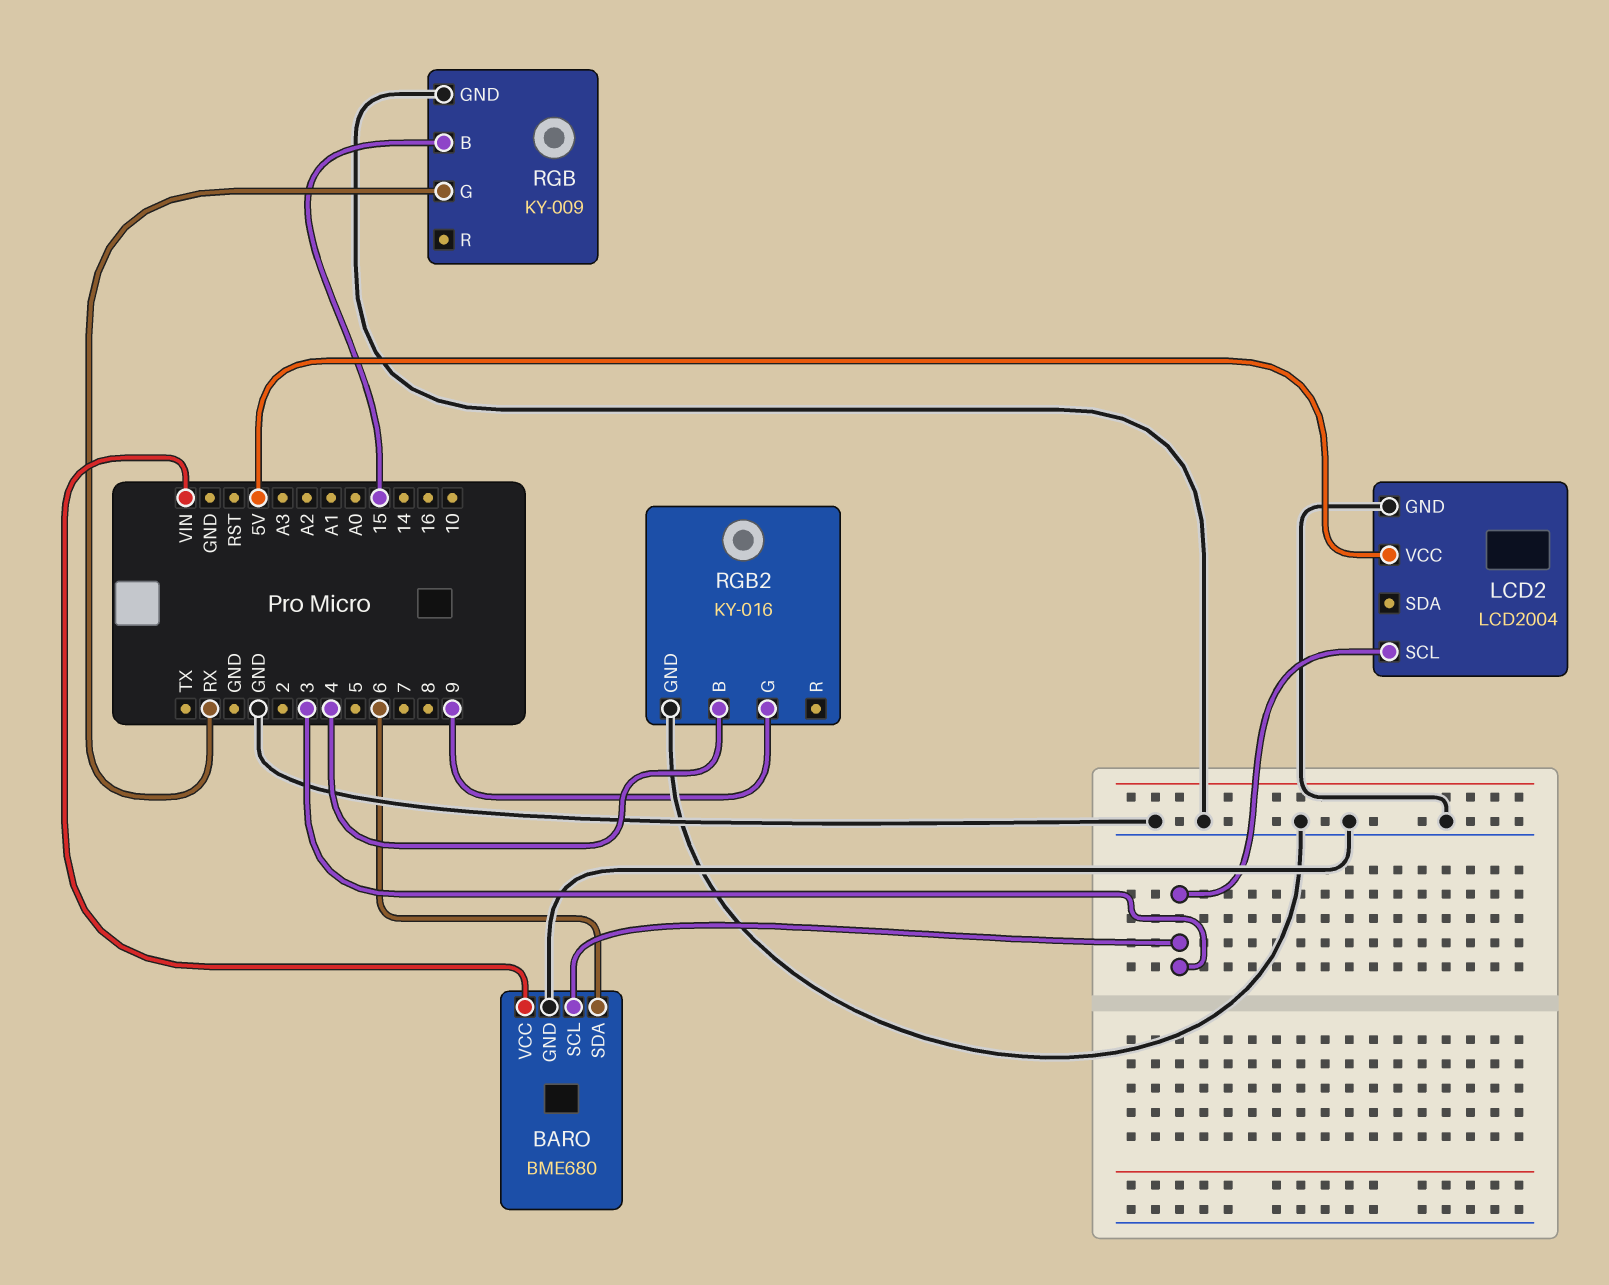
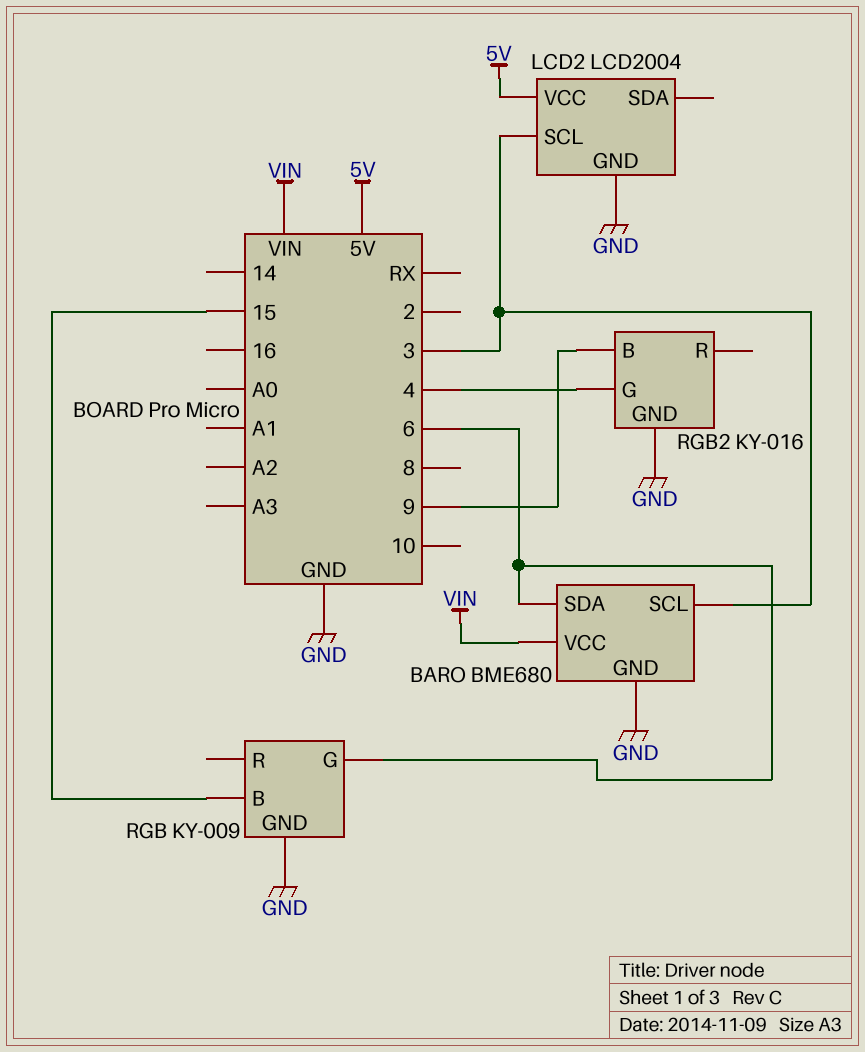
RGB pin G: RX -> 6
RGB2 pin B: 4 -> 9
RGB2 pin G: 9 -> 4

